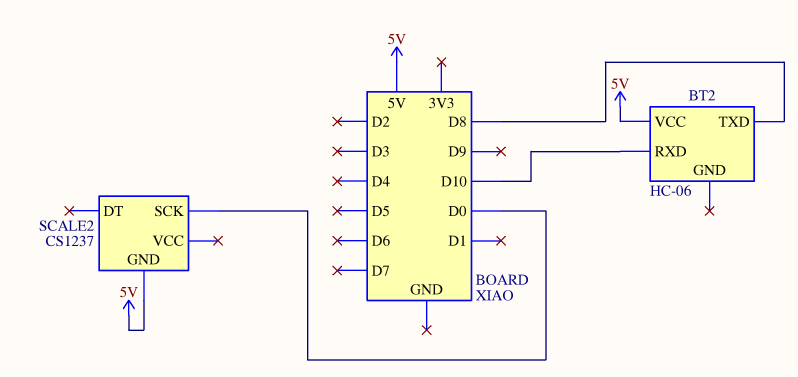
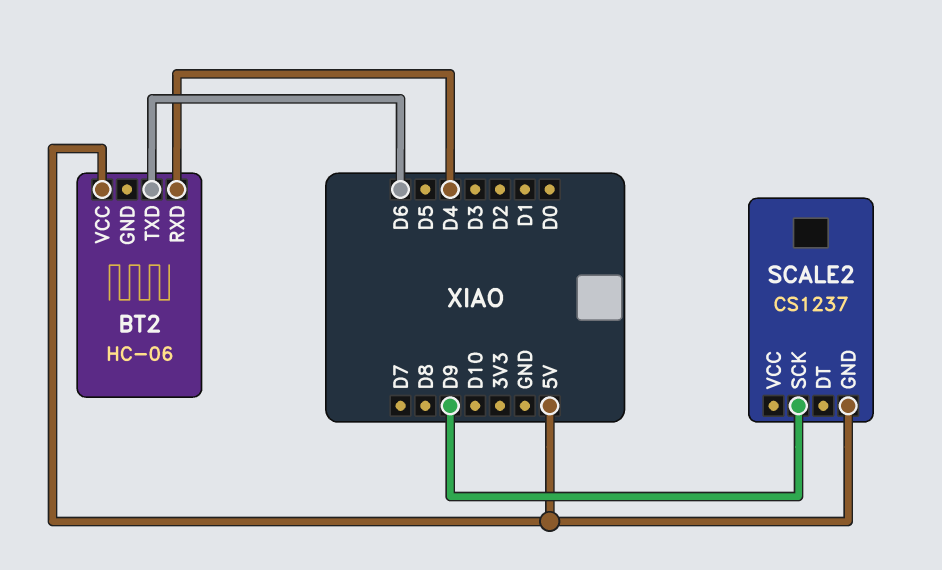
BT2 pin RXD: D10 -> D4
BT2 pin TXD: D8 -> D6
SCALE2 pin SCK: D0 -> D9

